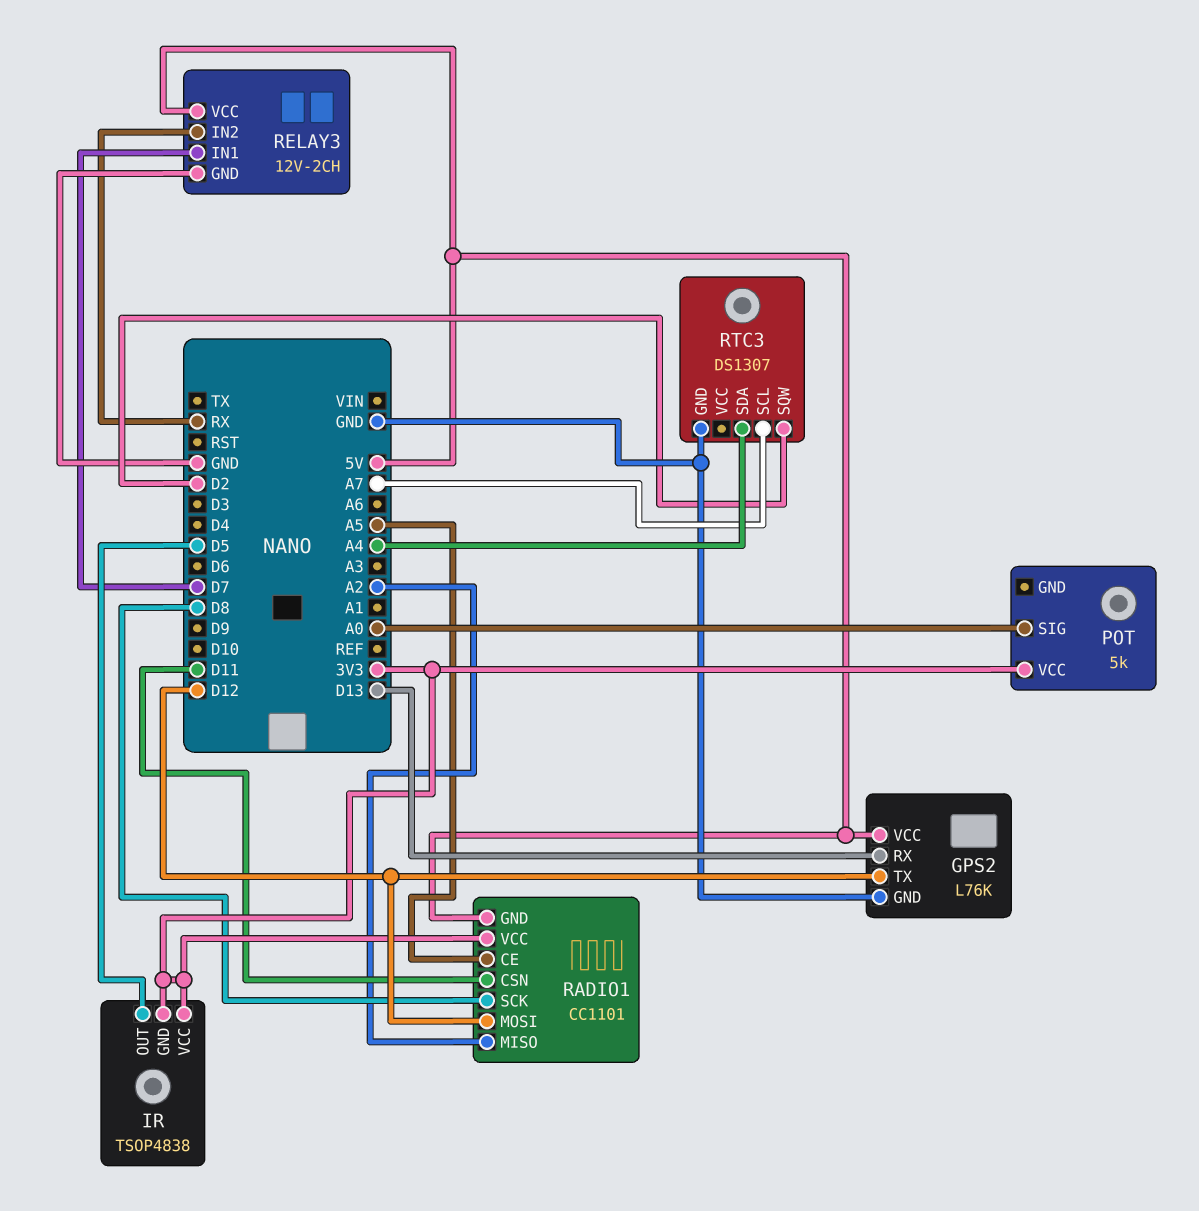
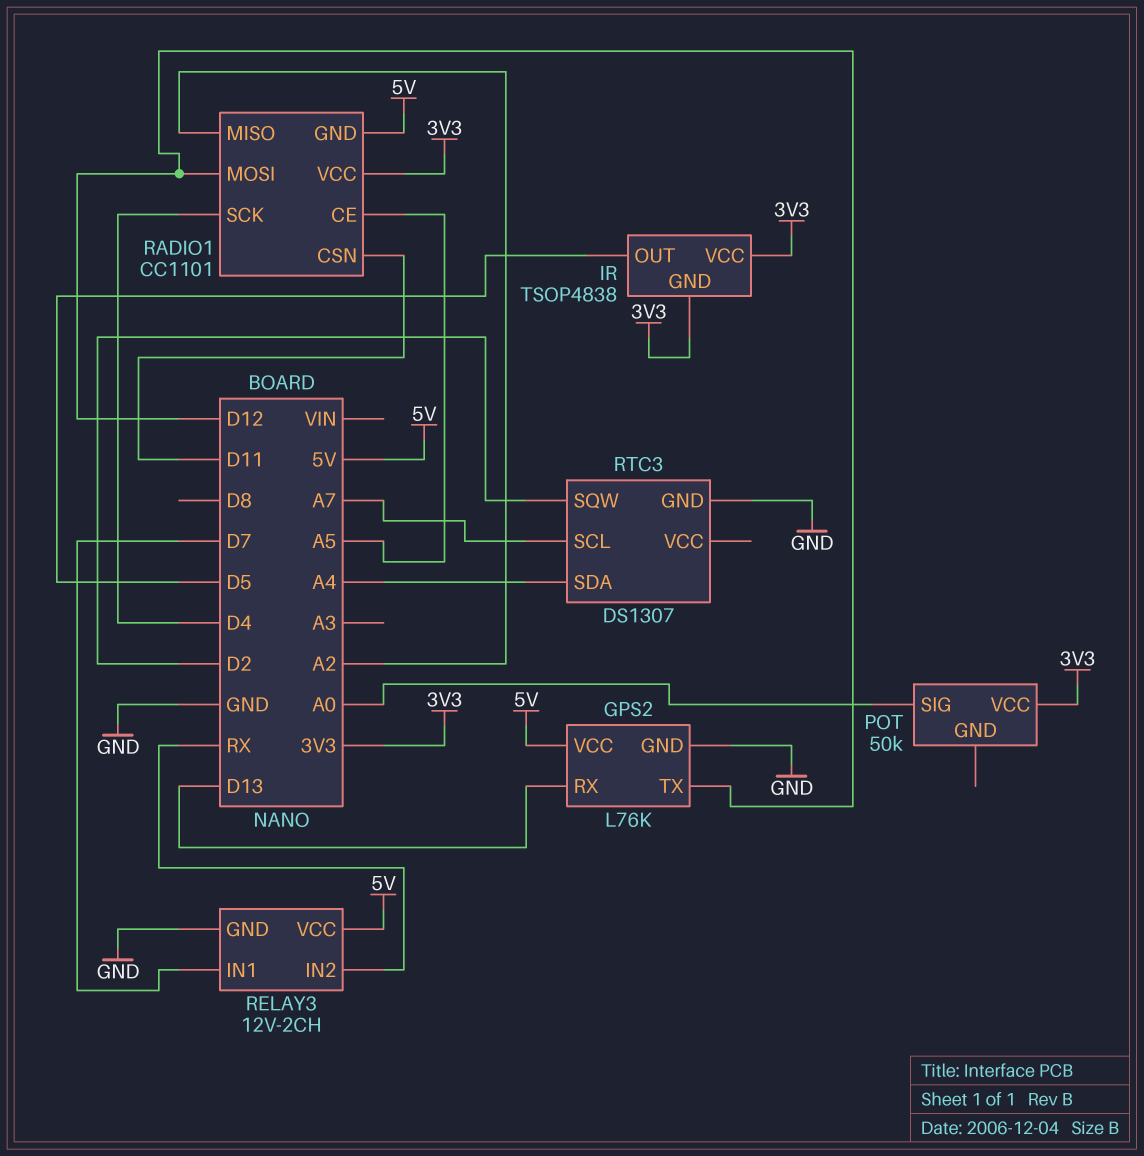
POT: 5k -> 50k
RADIO1 pin SCK: D8 -> D4

